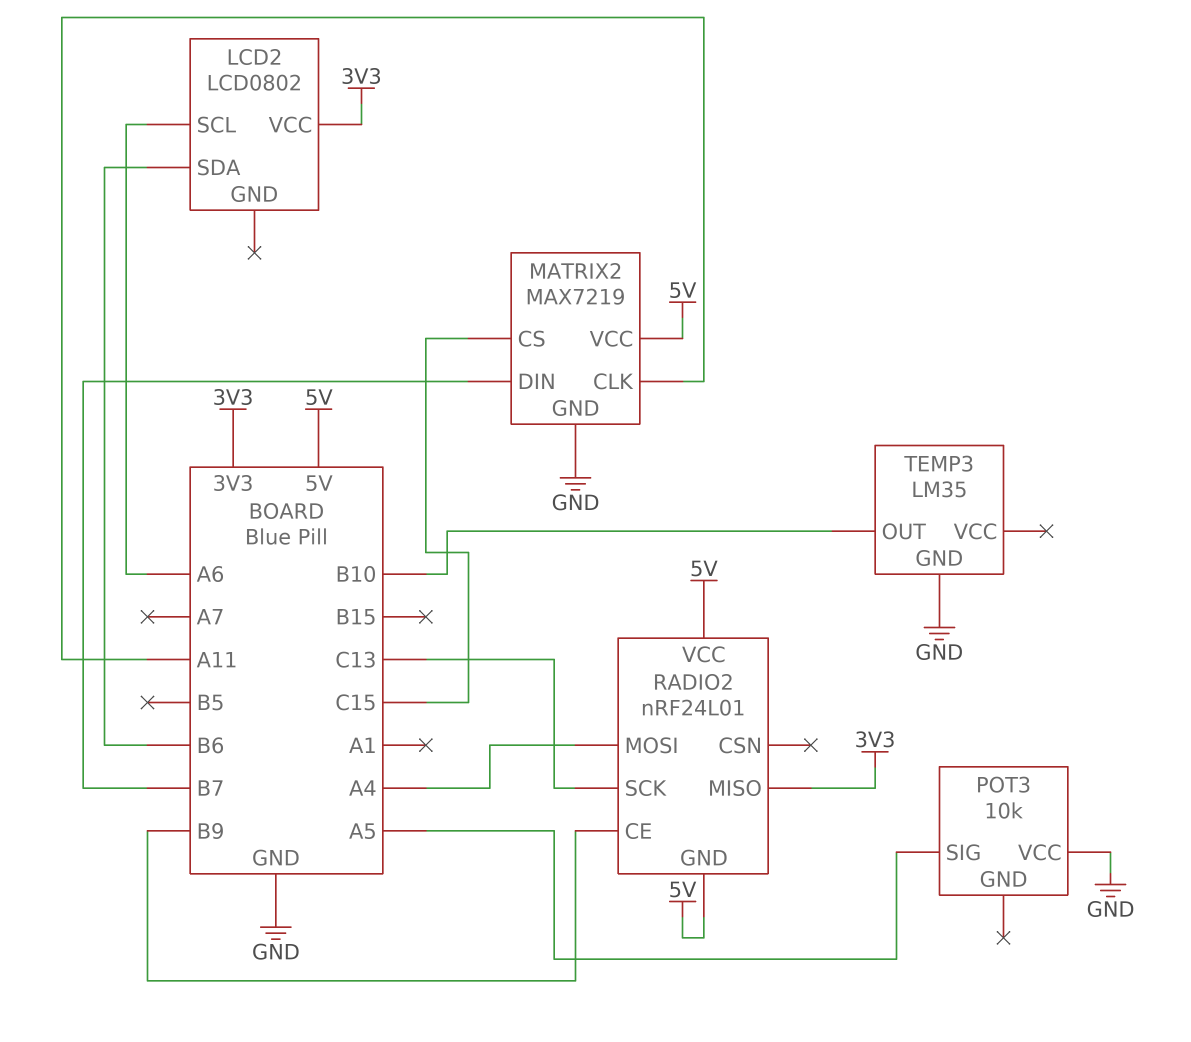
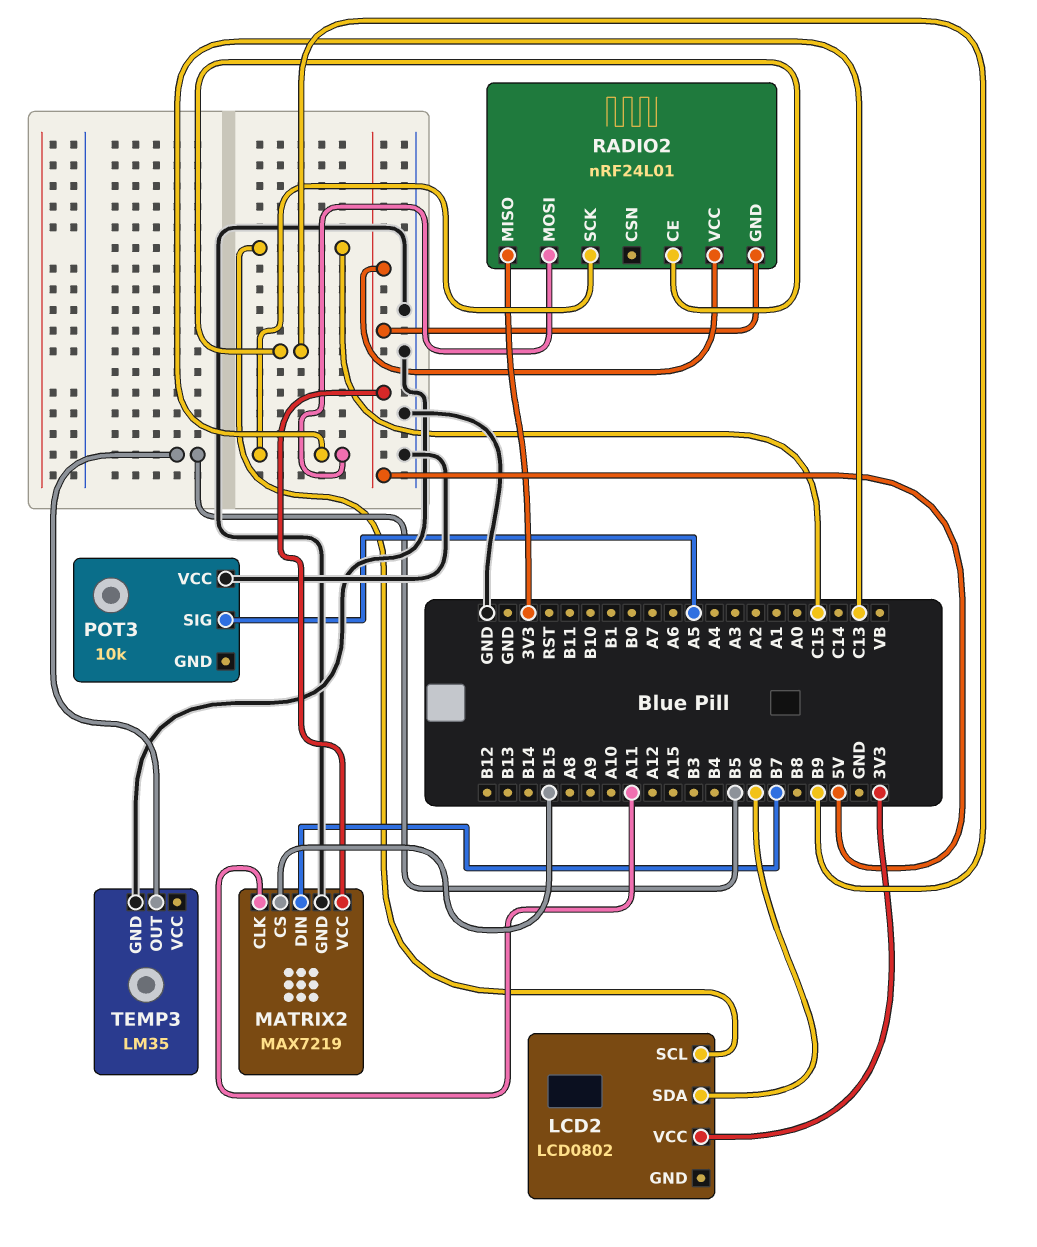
LCD2 pin SCL: A6 -> C15
MATRIX2 pin CS: C15 -> B15
RADIO2 pin MOSI: A4 -> C13
TEMP3 pin OUT: B10 -> B5

